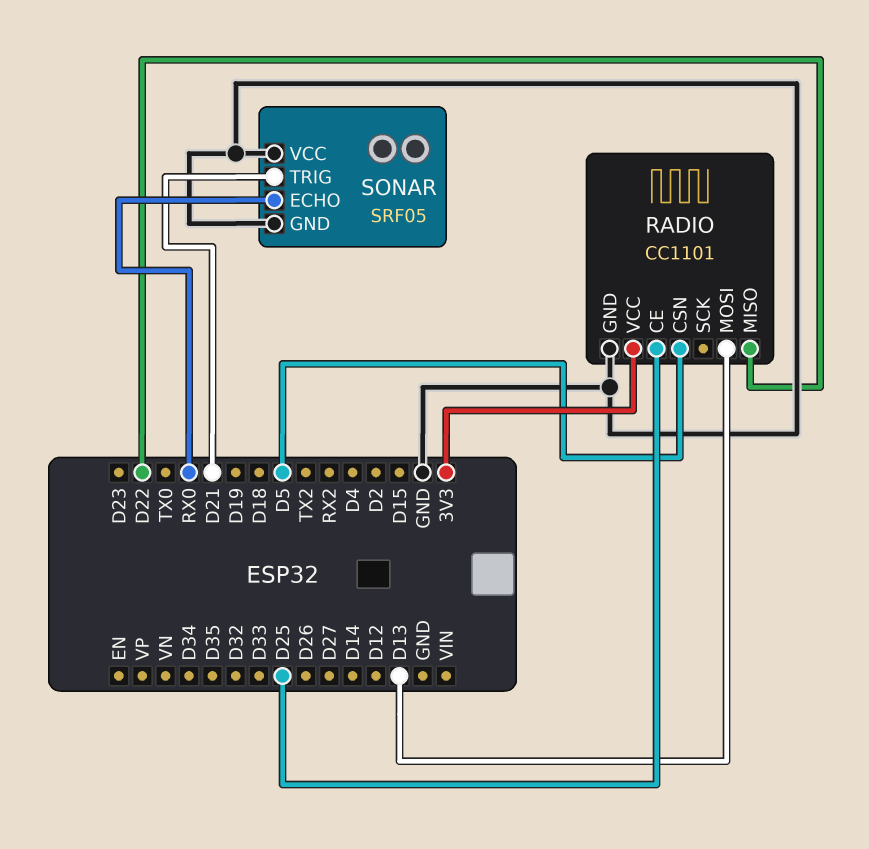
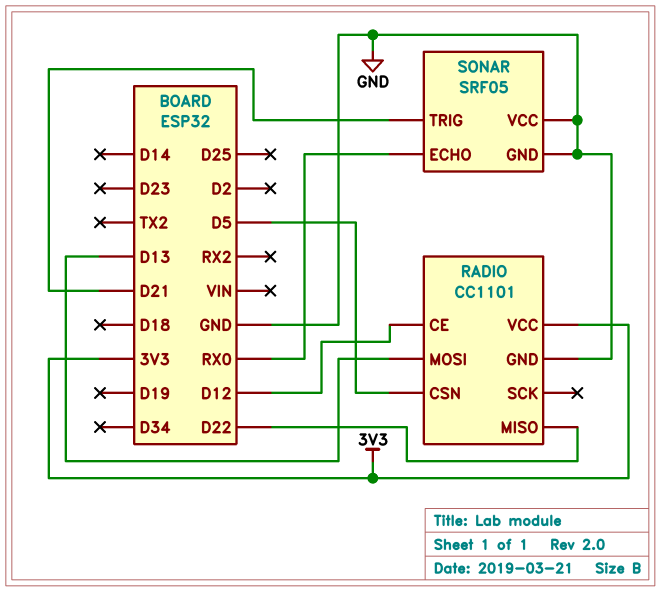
RADIO pin CE: D25 -> D12

